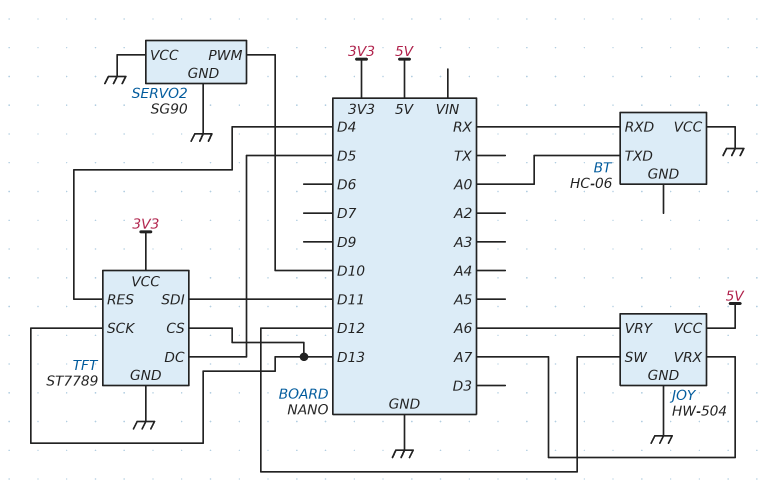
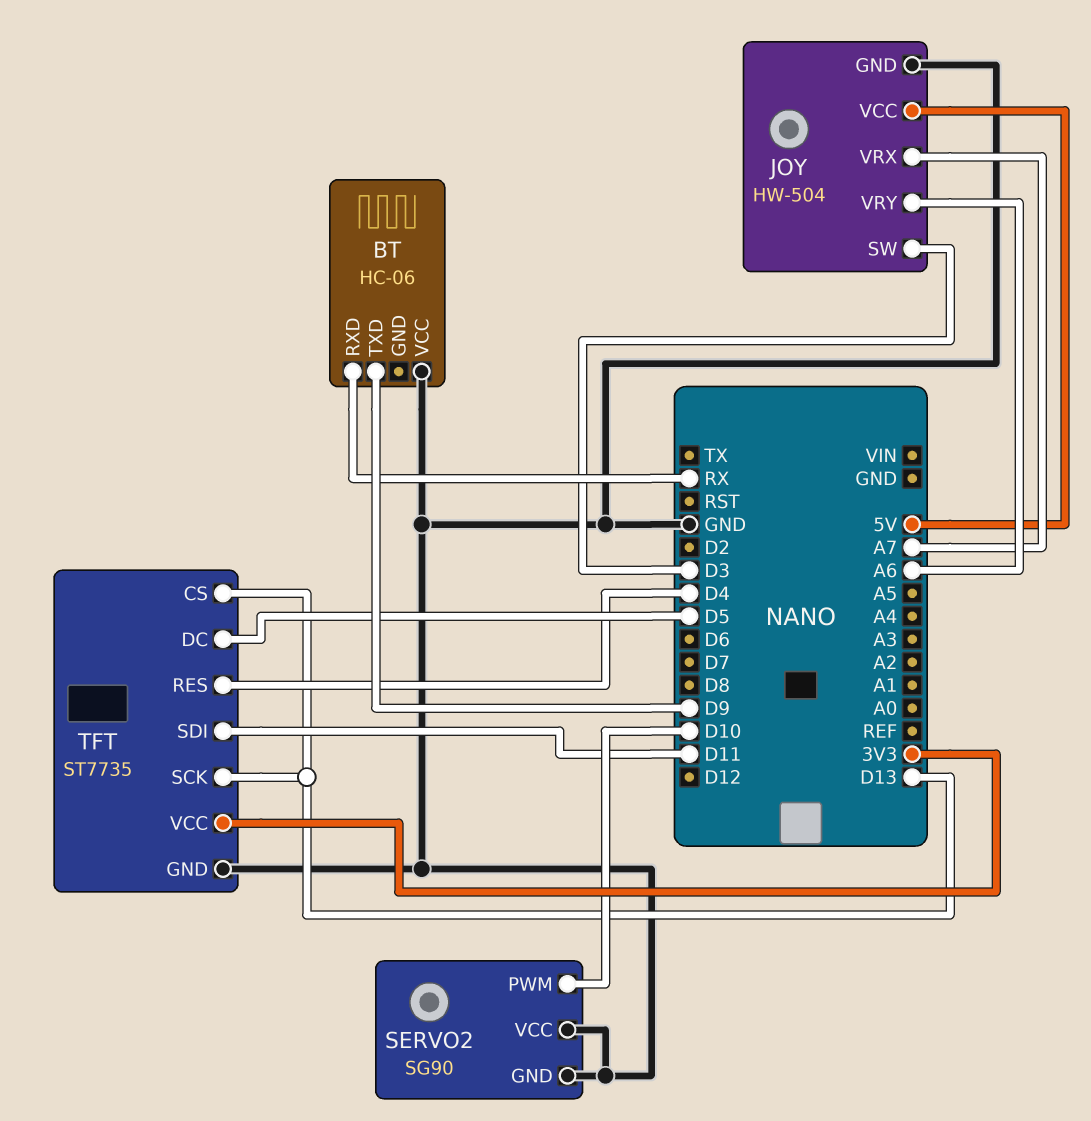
BT pin TXD: A0 -> D9
JOY pin SW: D12 -> D3
TFT: ST7789 -> ST7735

